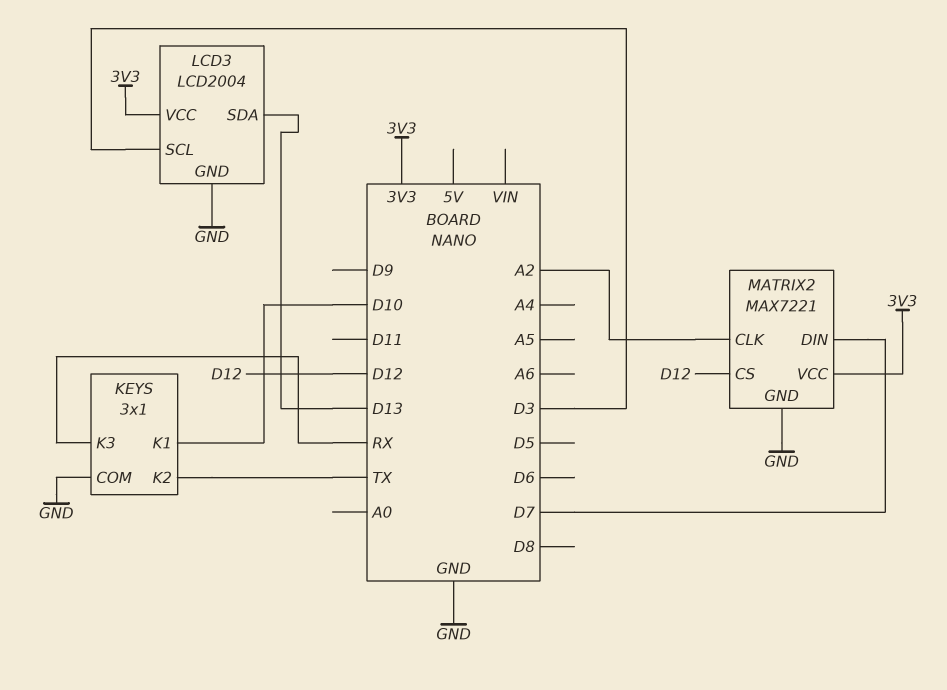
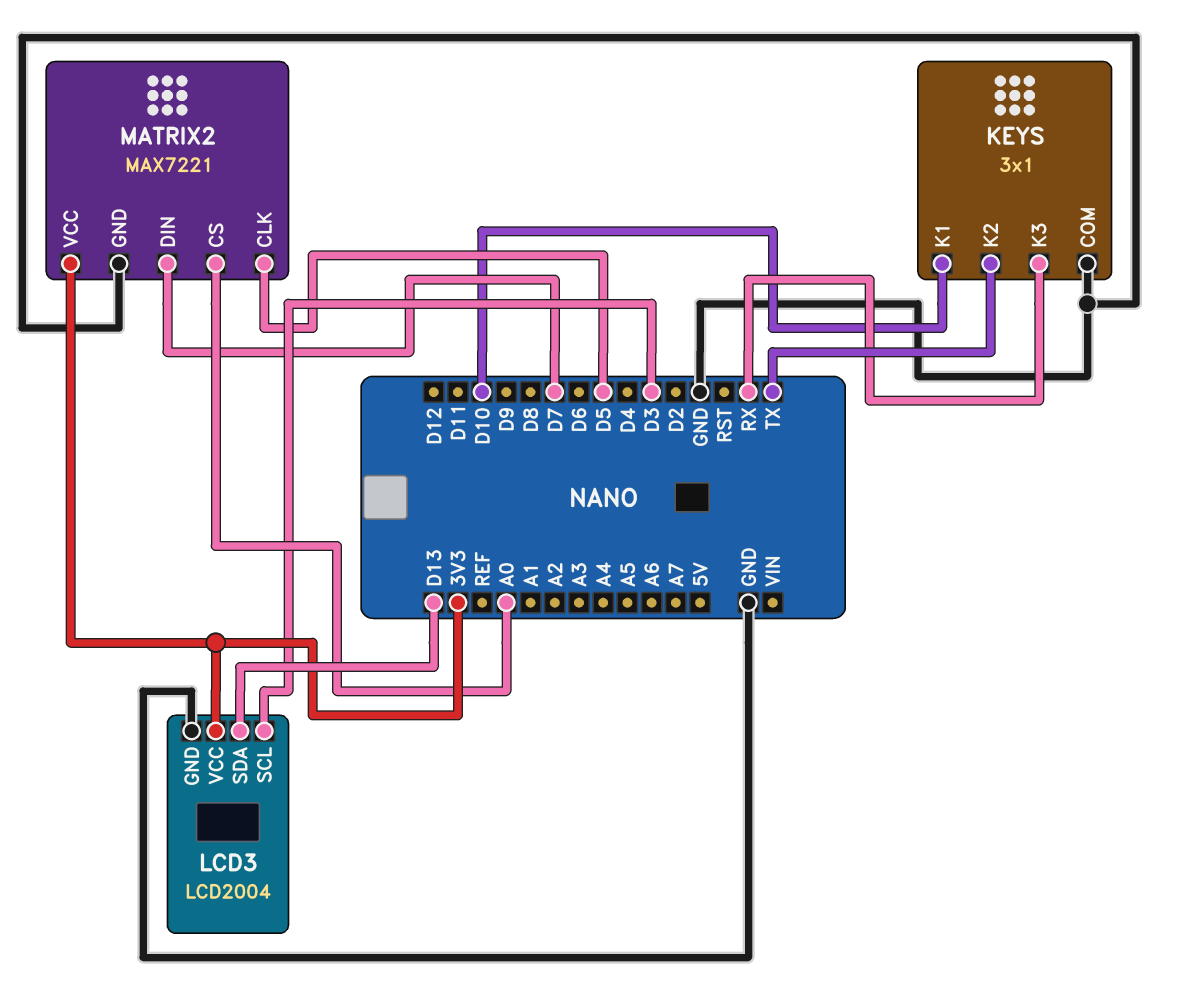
MATRIX2 pin CLK: A2 -> D5
MATRIX2 pin CS: D12 -> A0

